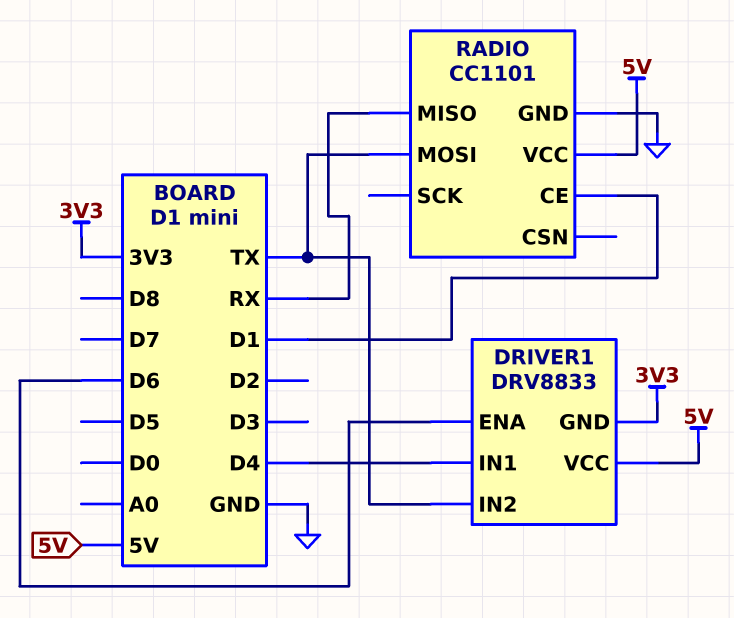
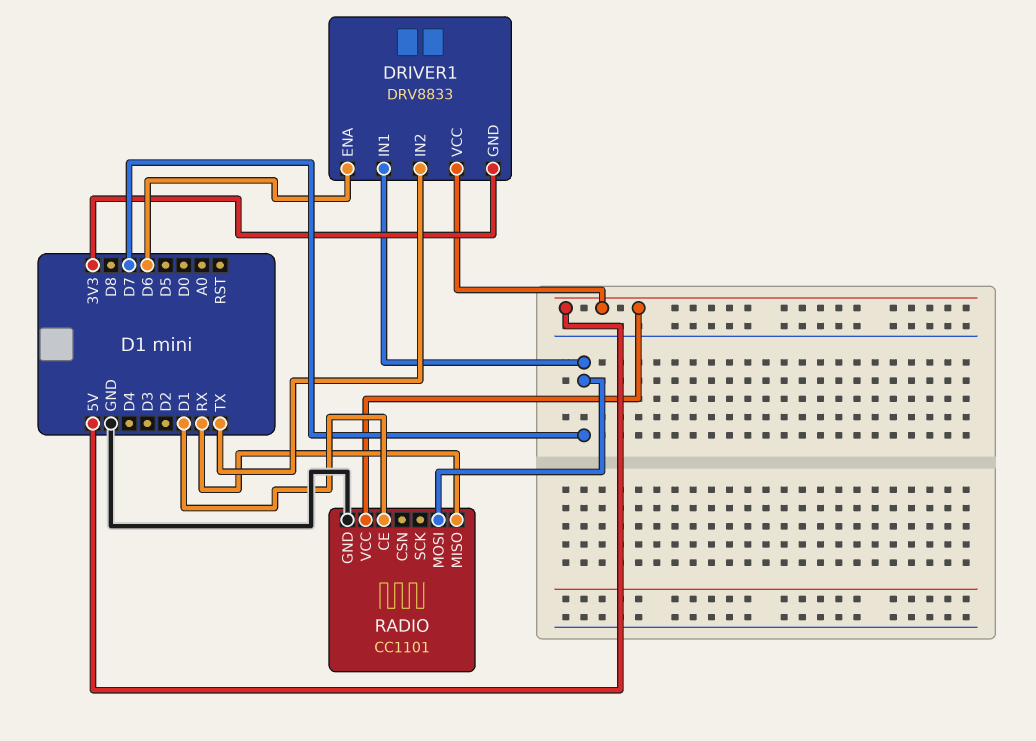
DRIVER1 pin IN1: D4 -> D7
RADIO pin MOSI: TX -> D7

